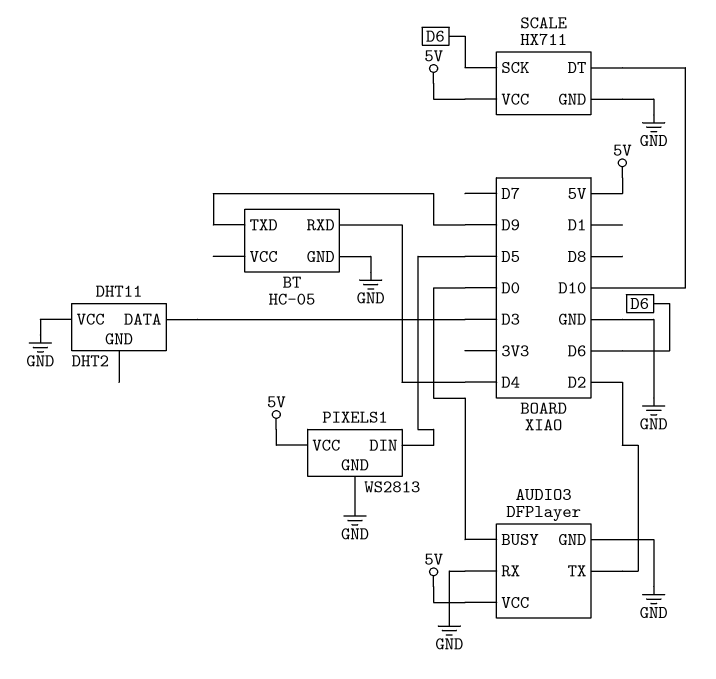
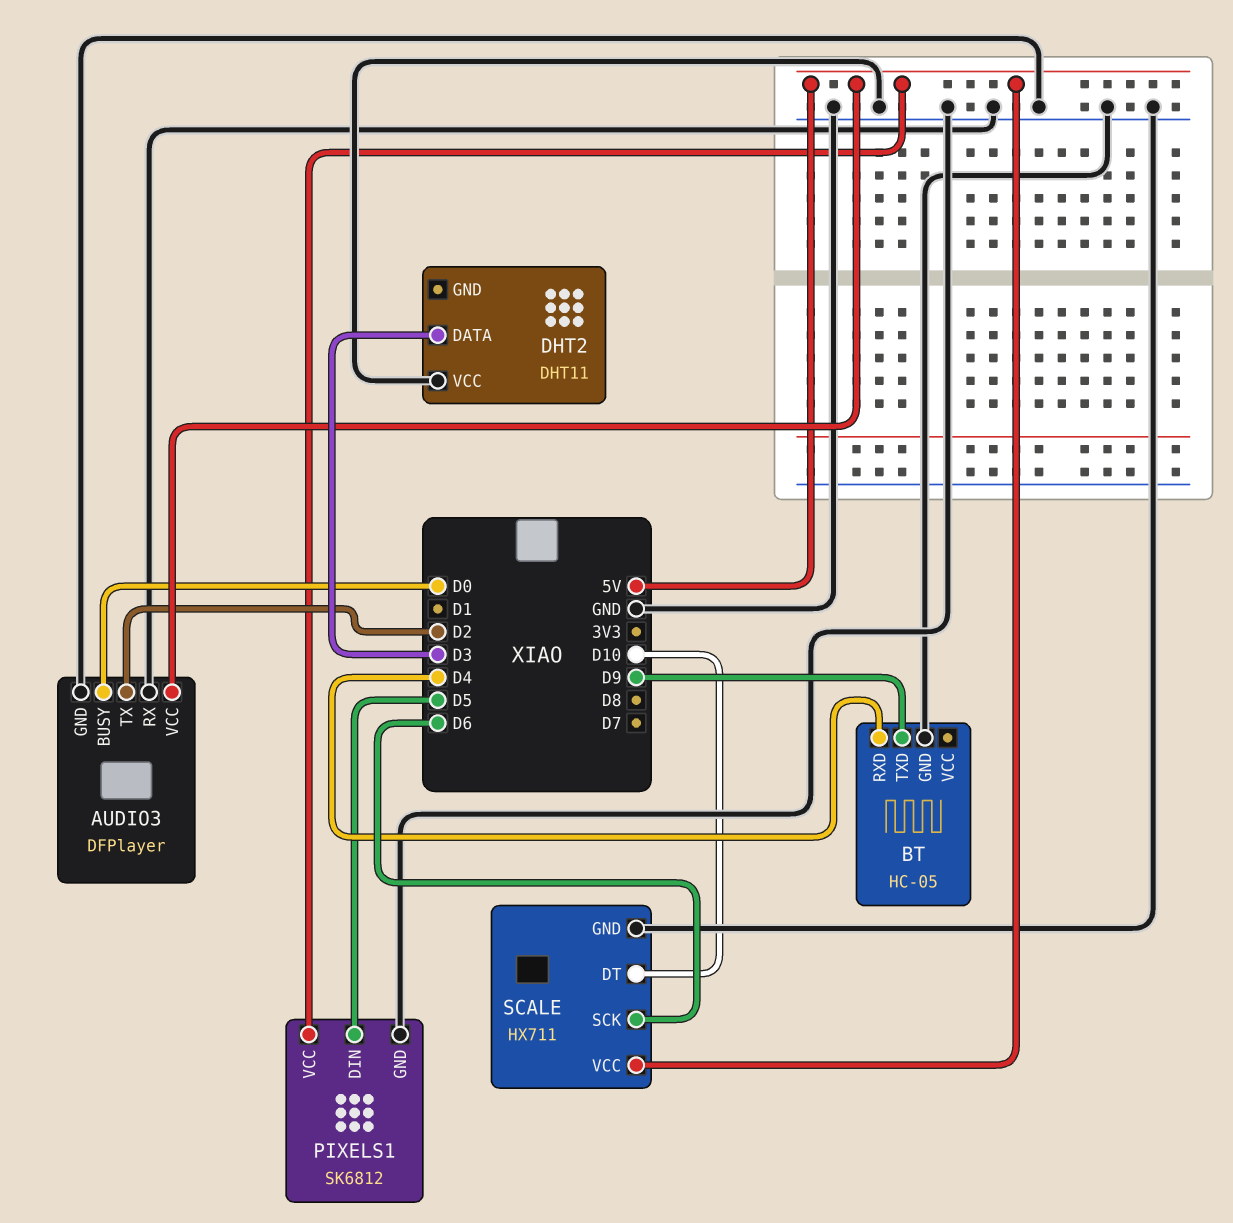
PIXELS1: WS2813 -> SK6812

